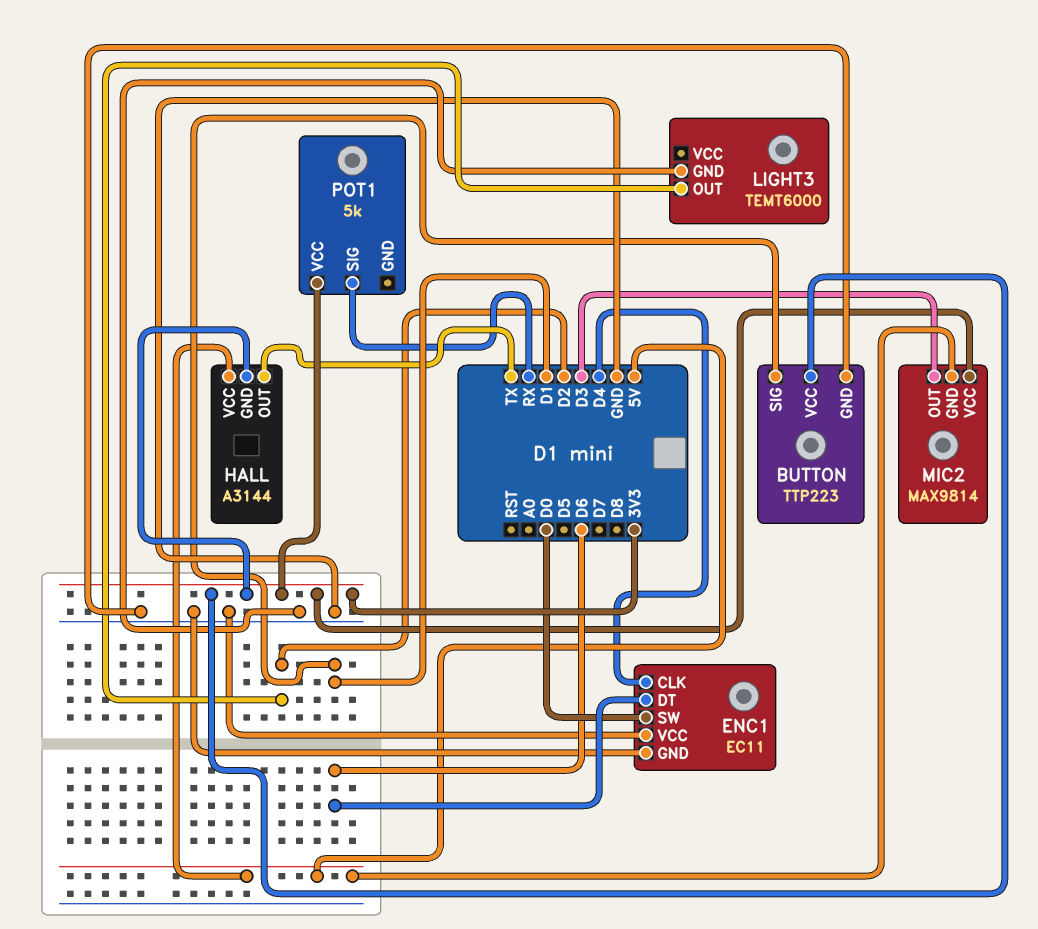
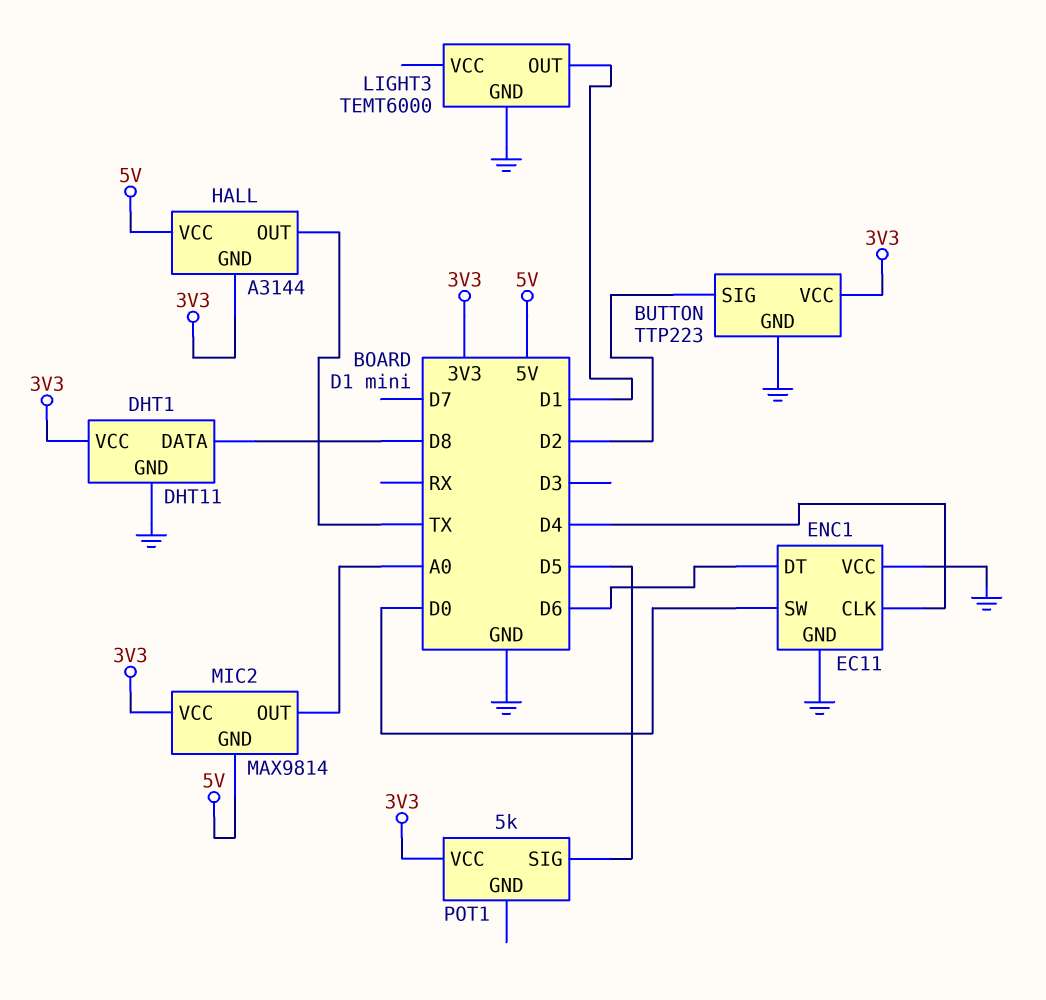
BUTTON pin SIG: D1 -> D2
DHT1: none -> DHT11
DHT1 pin DATA: none -> D8
DHT1 pin GND: none -> GND
DHT1 pin VCC: none -> 3V3
LIGHT3 pin OUT: D2 -> D1
MIC2 pin OUT: D3 -> A0
POT1 pin SIG: RX -> D5

